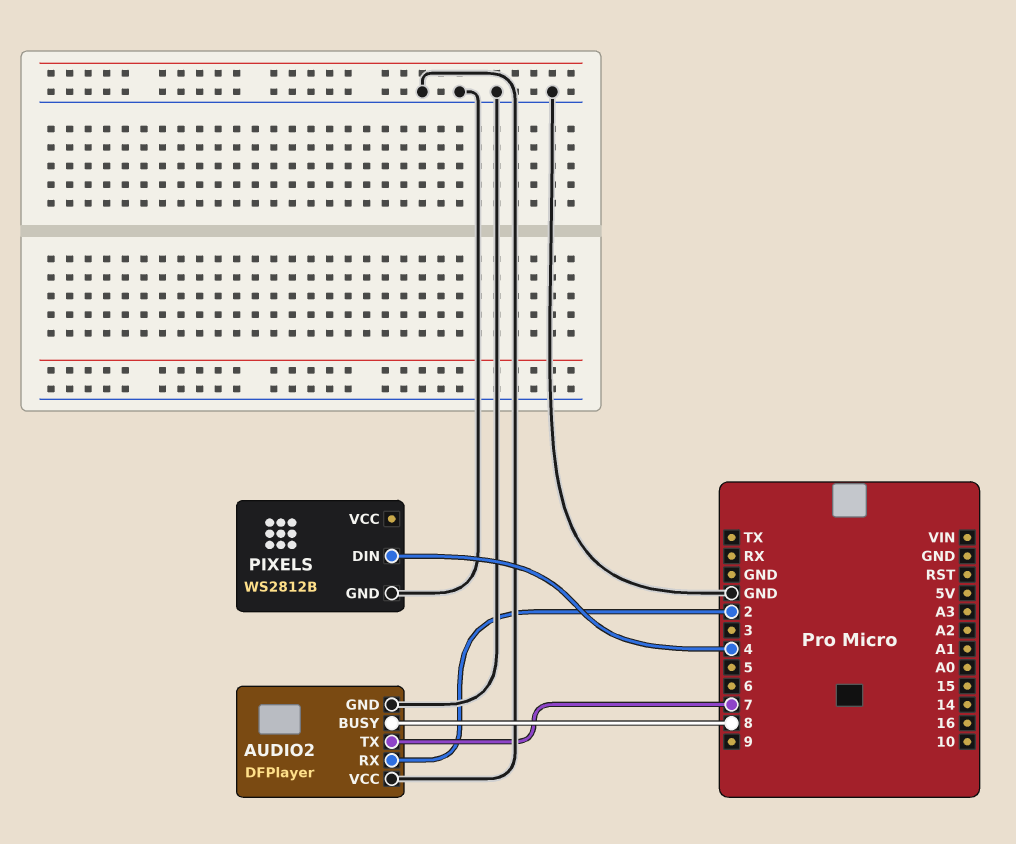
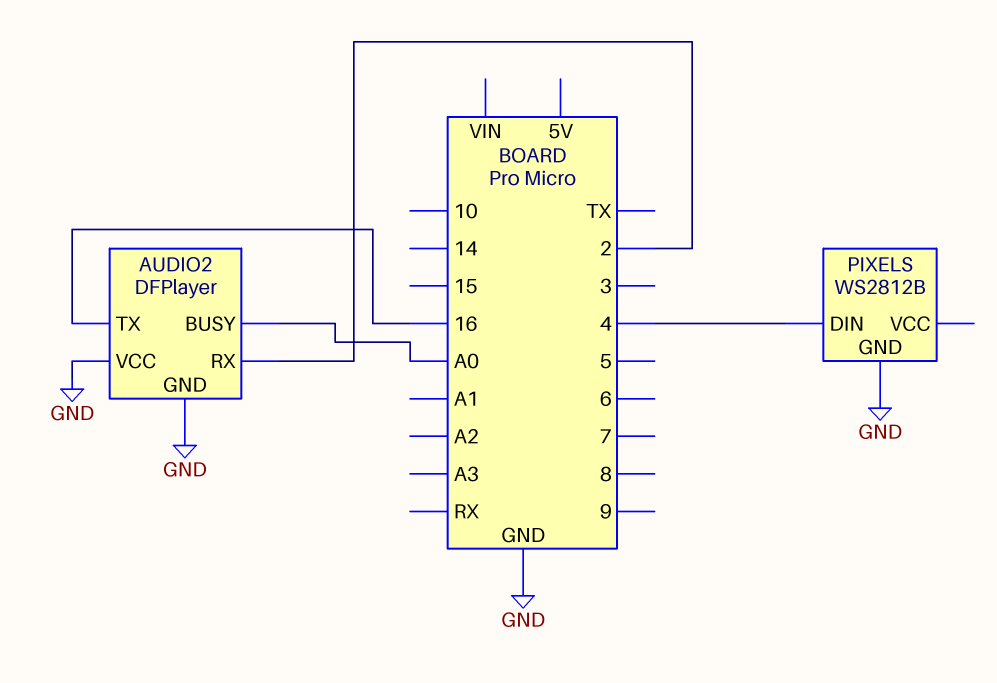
AUDIO2 pin BUSY: 8 -> A0
AUDIO2 pin TX: 7 -> 16

